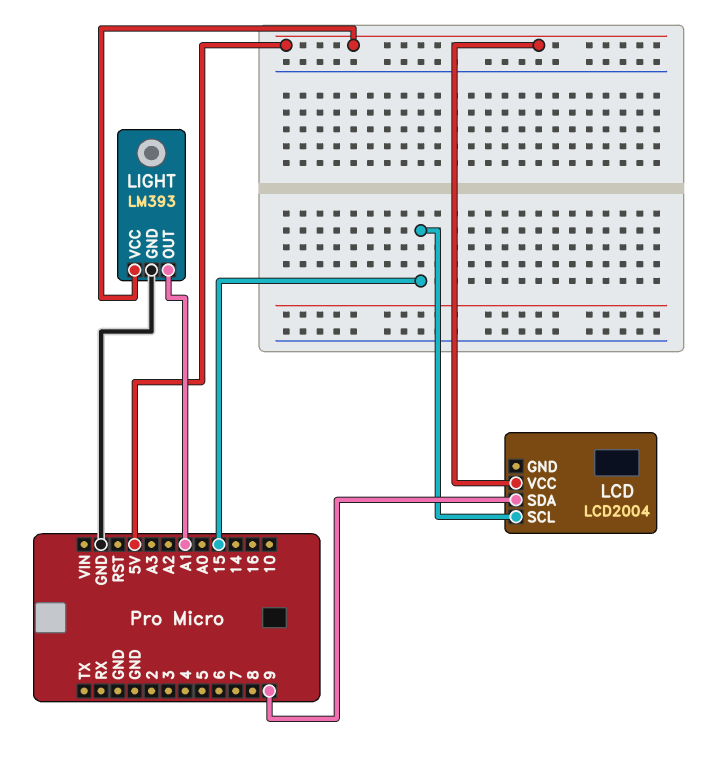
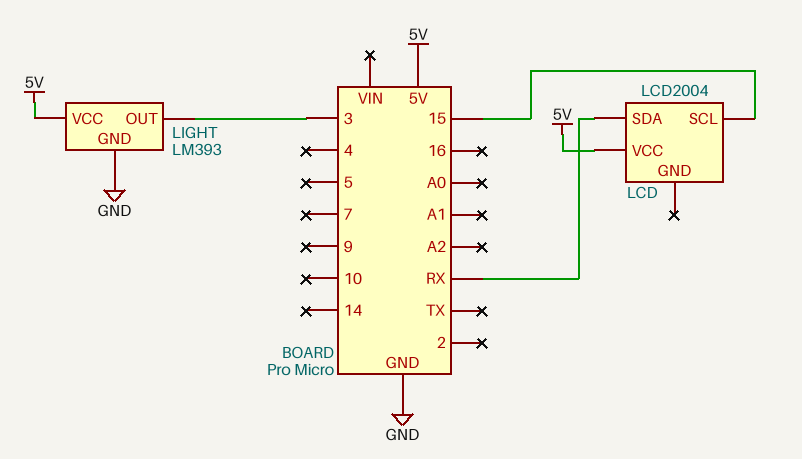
LCD pin SDA: 9 -> RX
LIGHT pin OUT: A1 -> 3

